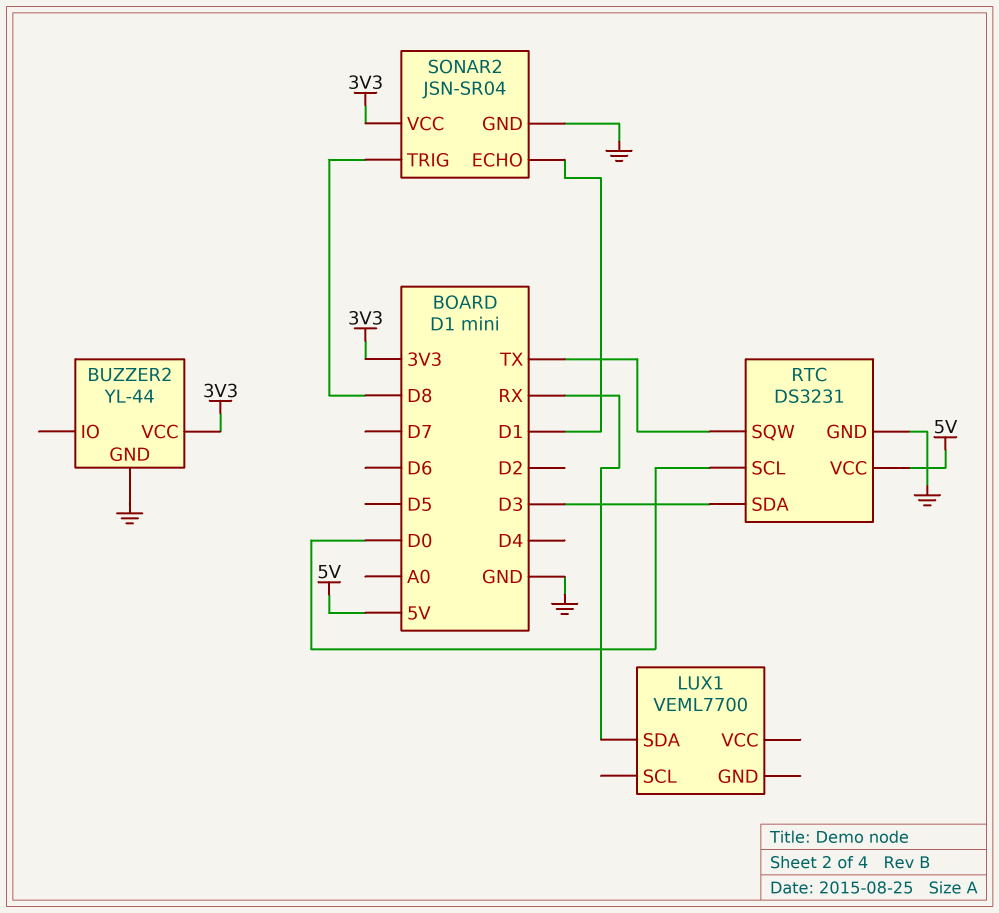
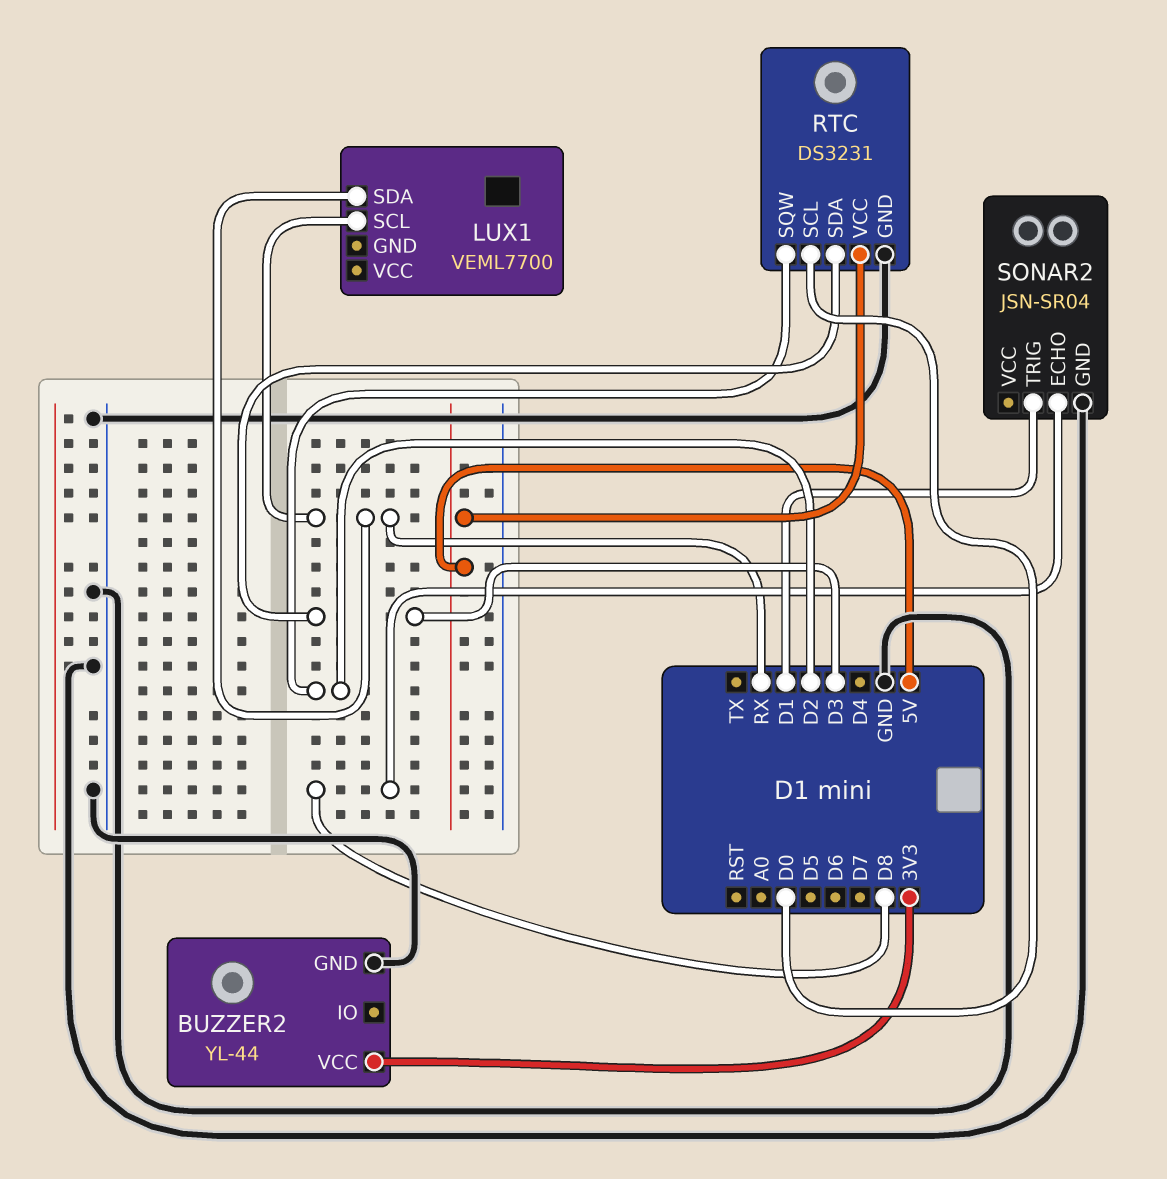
LUX1 pin SCL: none -> RX
RTC pin SQW: TX -> D2
SONAR2 pin ECHO: D1 -> D8
SONAR2 pin TRIG: D8 -> D1
SONAR2 pin VCC: 3V3 -> none

